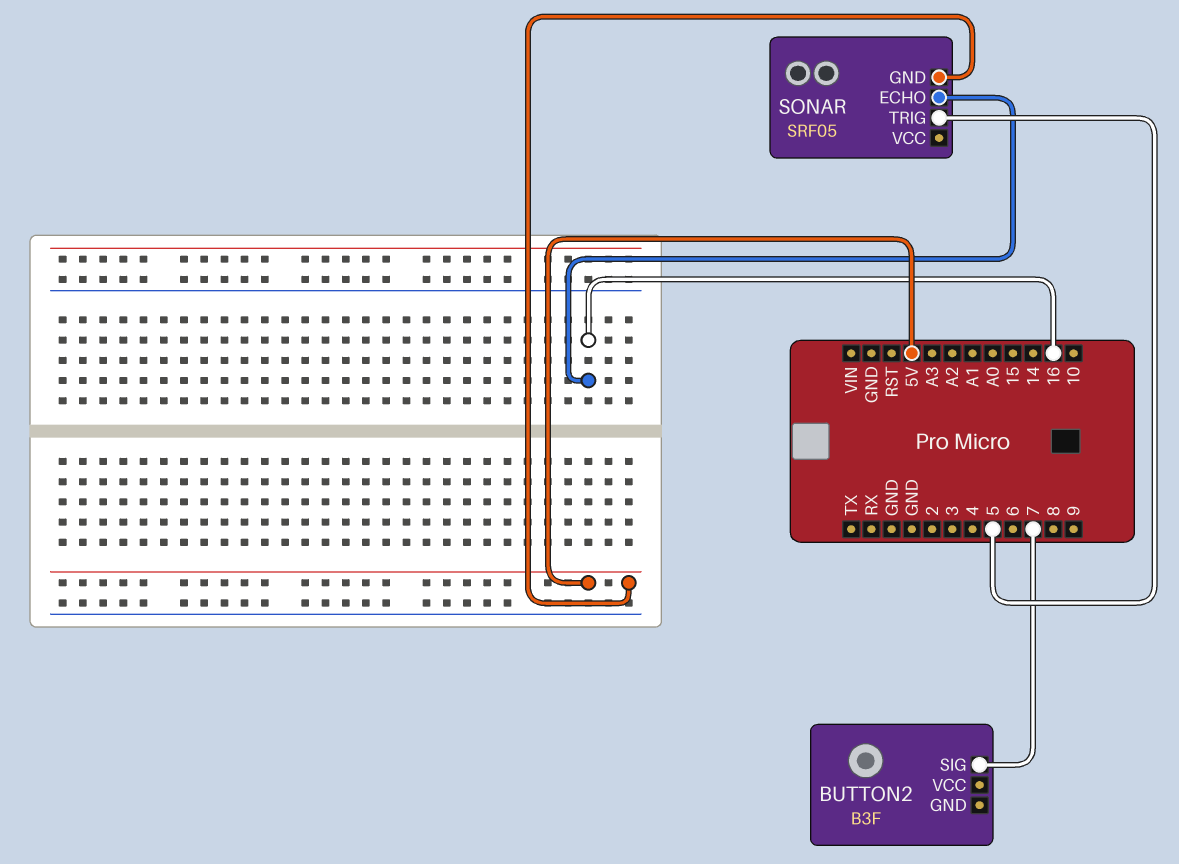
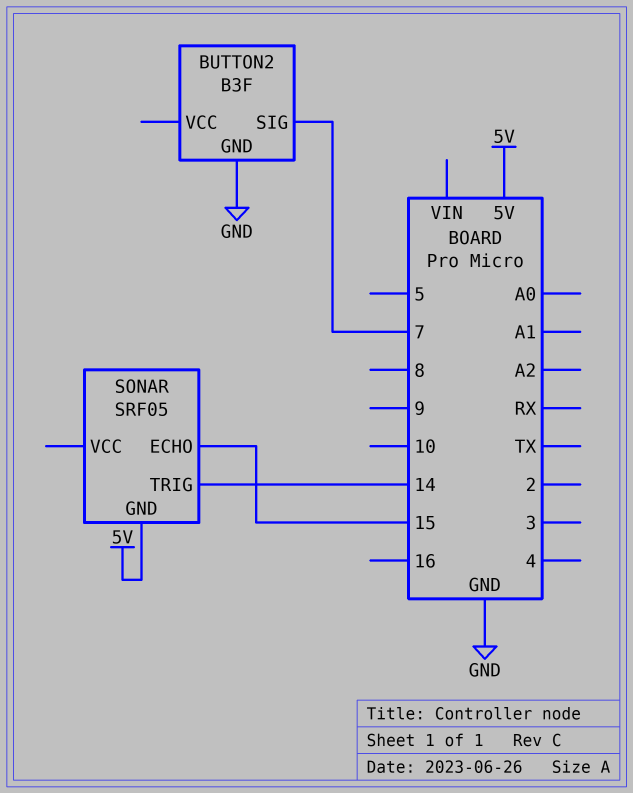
BUTTON2 pin GND: none -> GND
SONAR pin ECHO: 16 -> 15
SONAR pin TRIG: 5 -> 14

